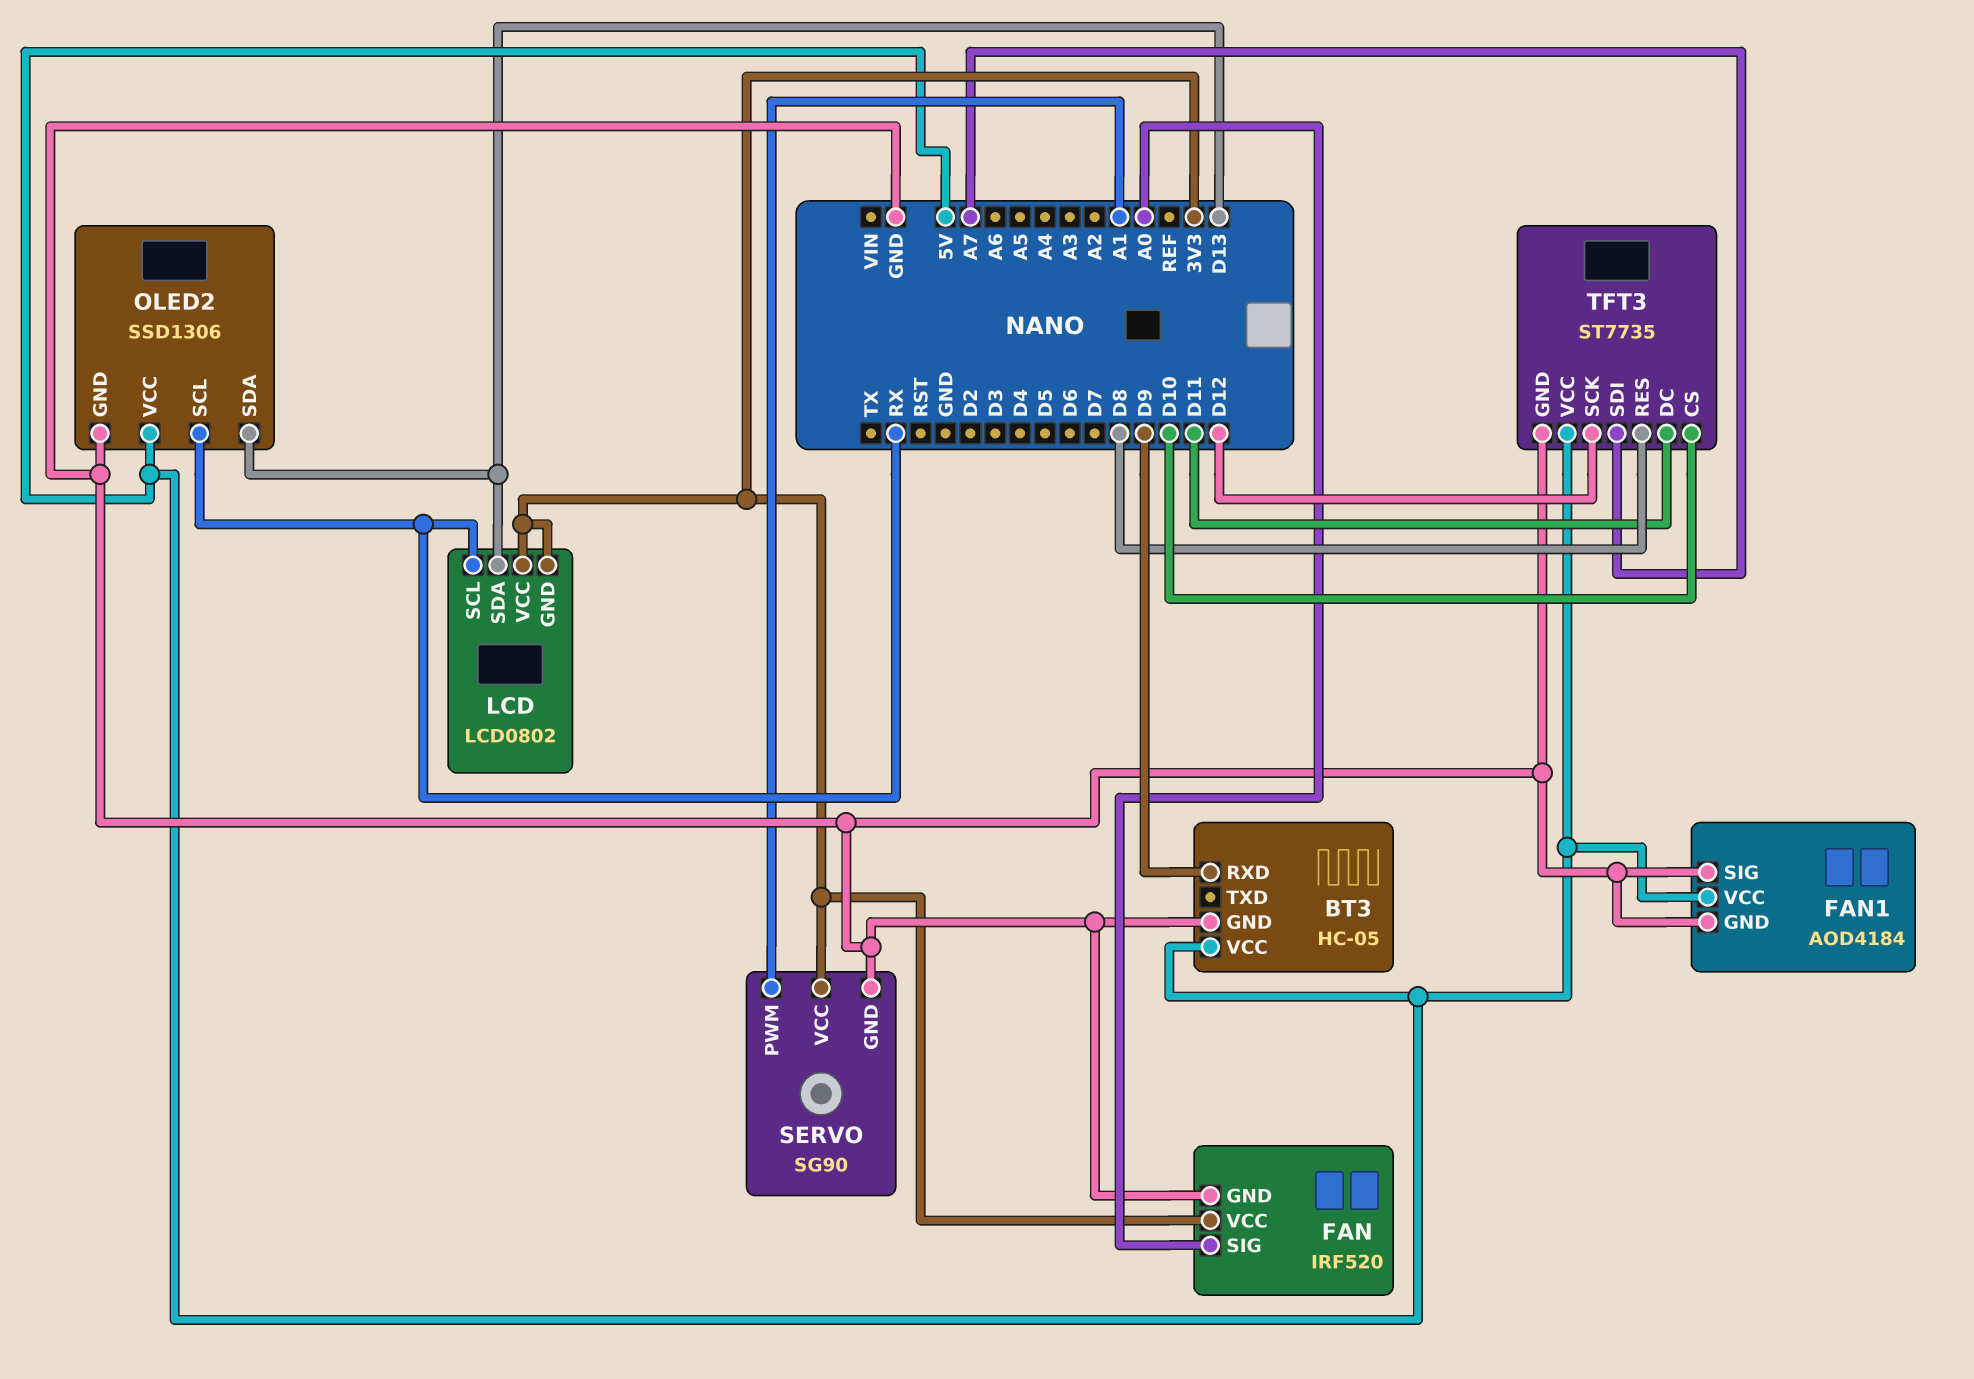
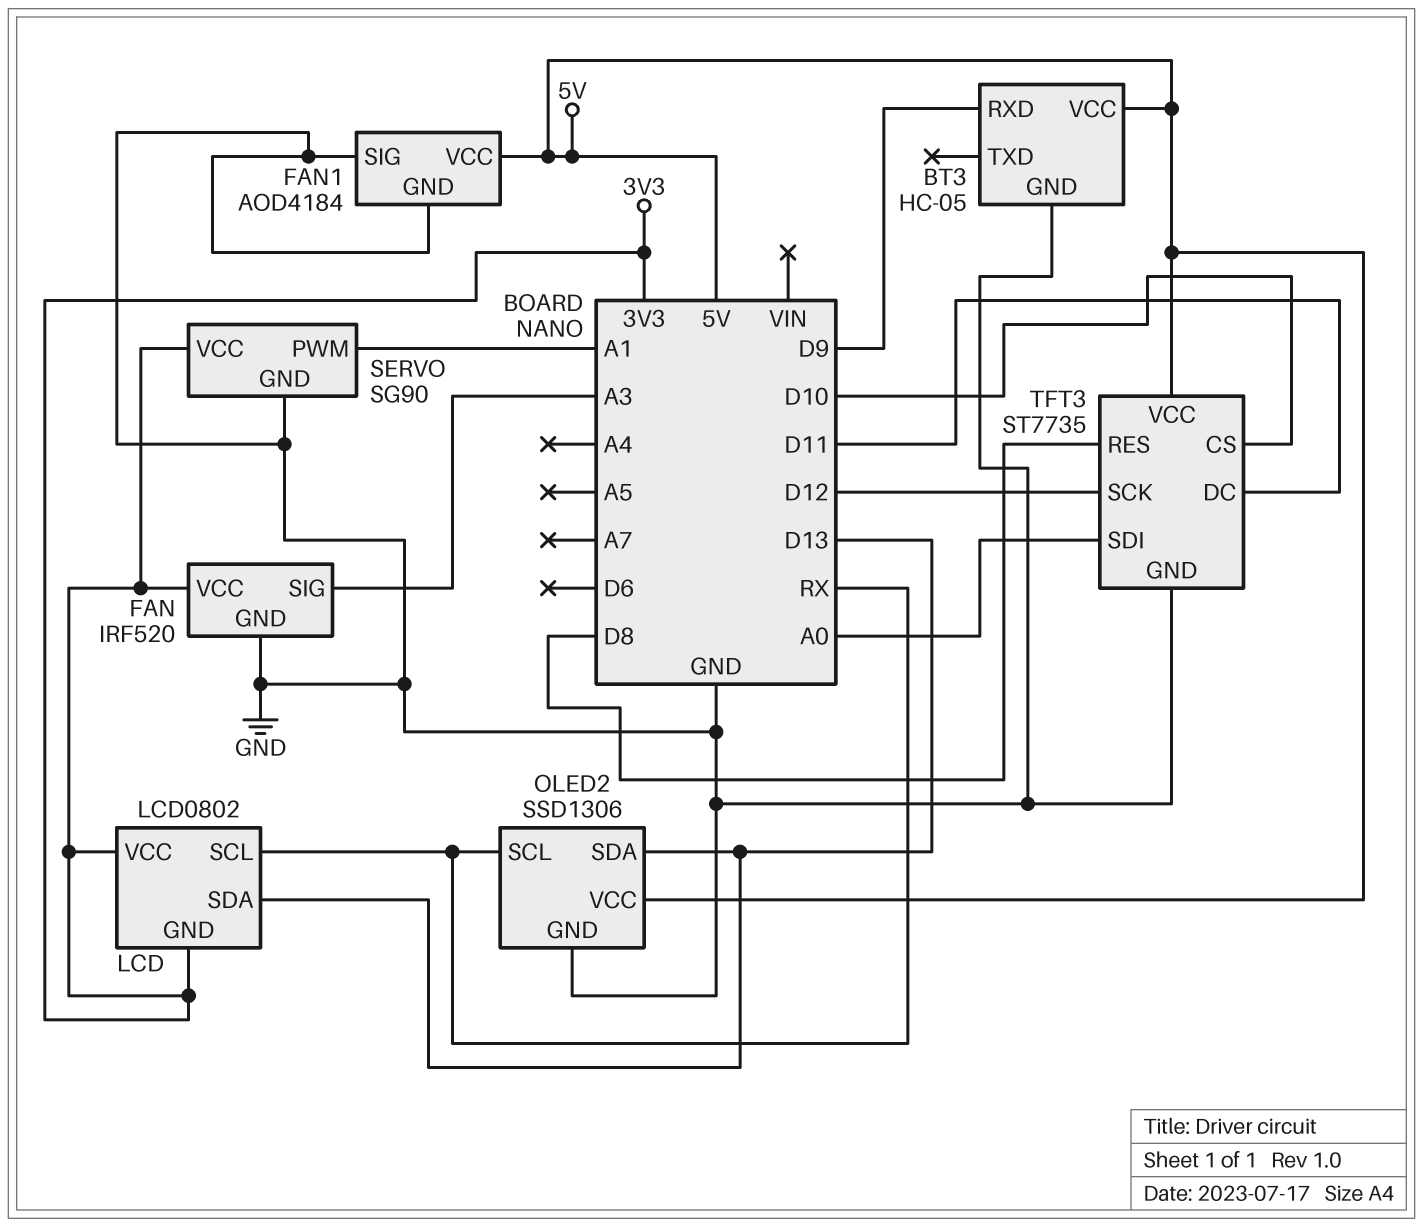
FAN pin SIG: A0 -> A3
TFT3 pin SDI: A7 -> A0

